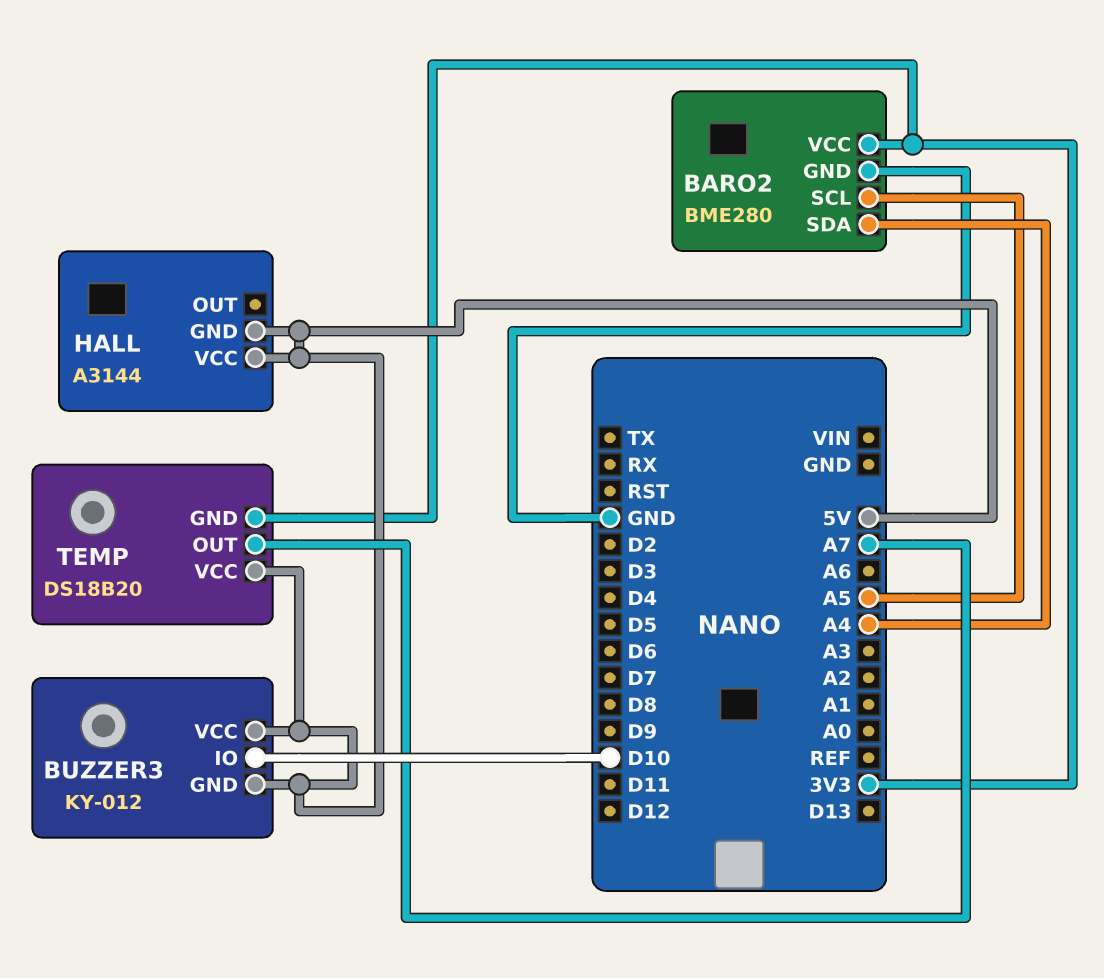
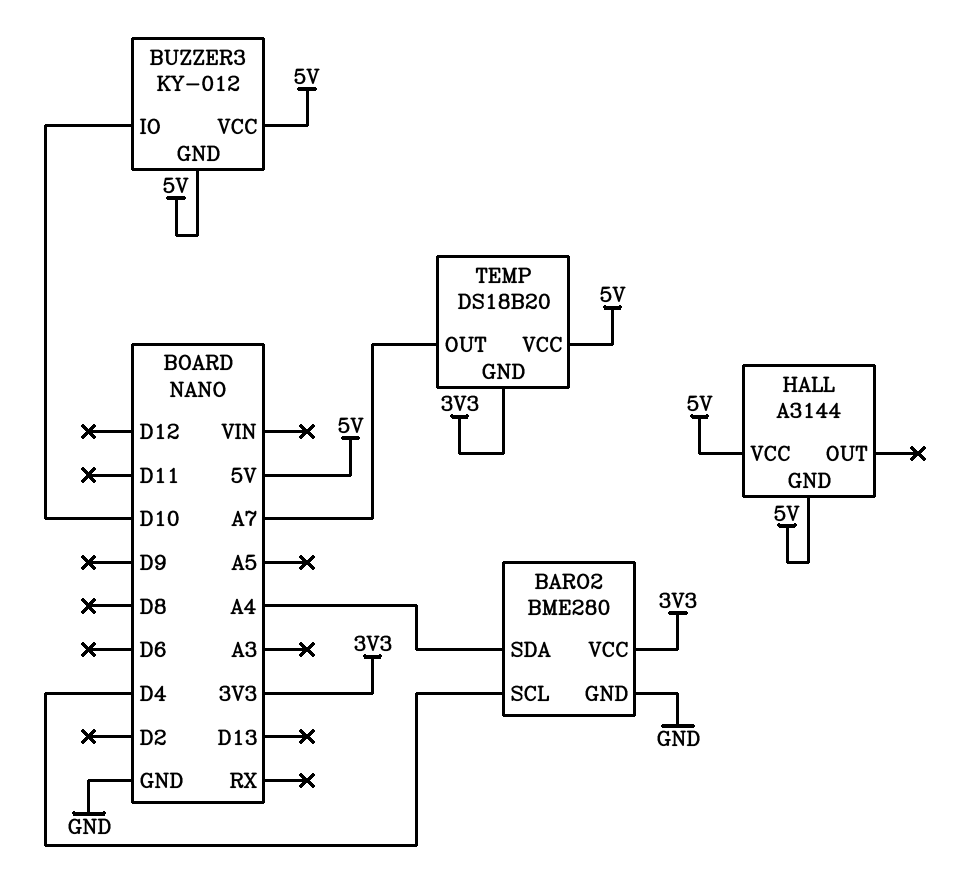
BARO2 pin SCL: A5 -> D4

